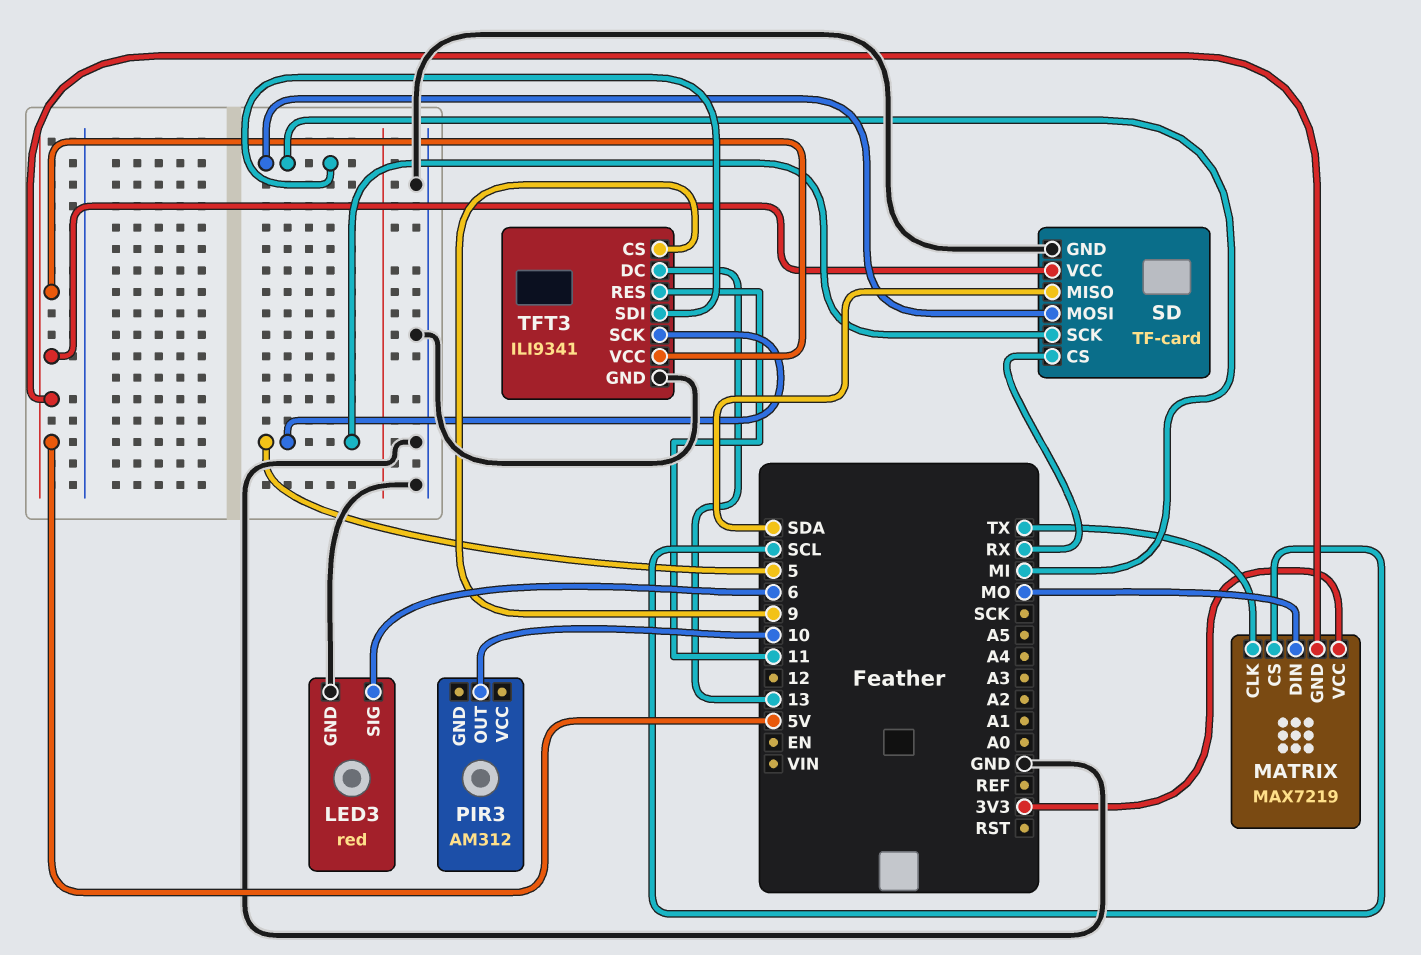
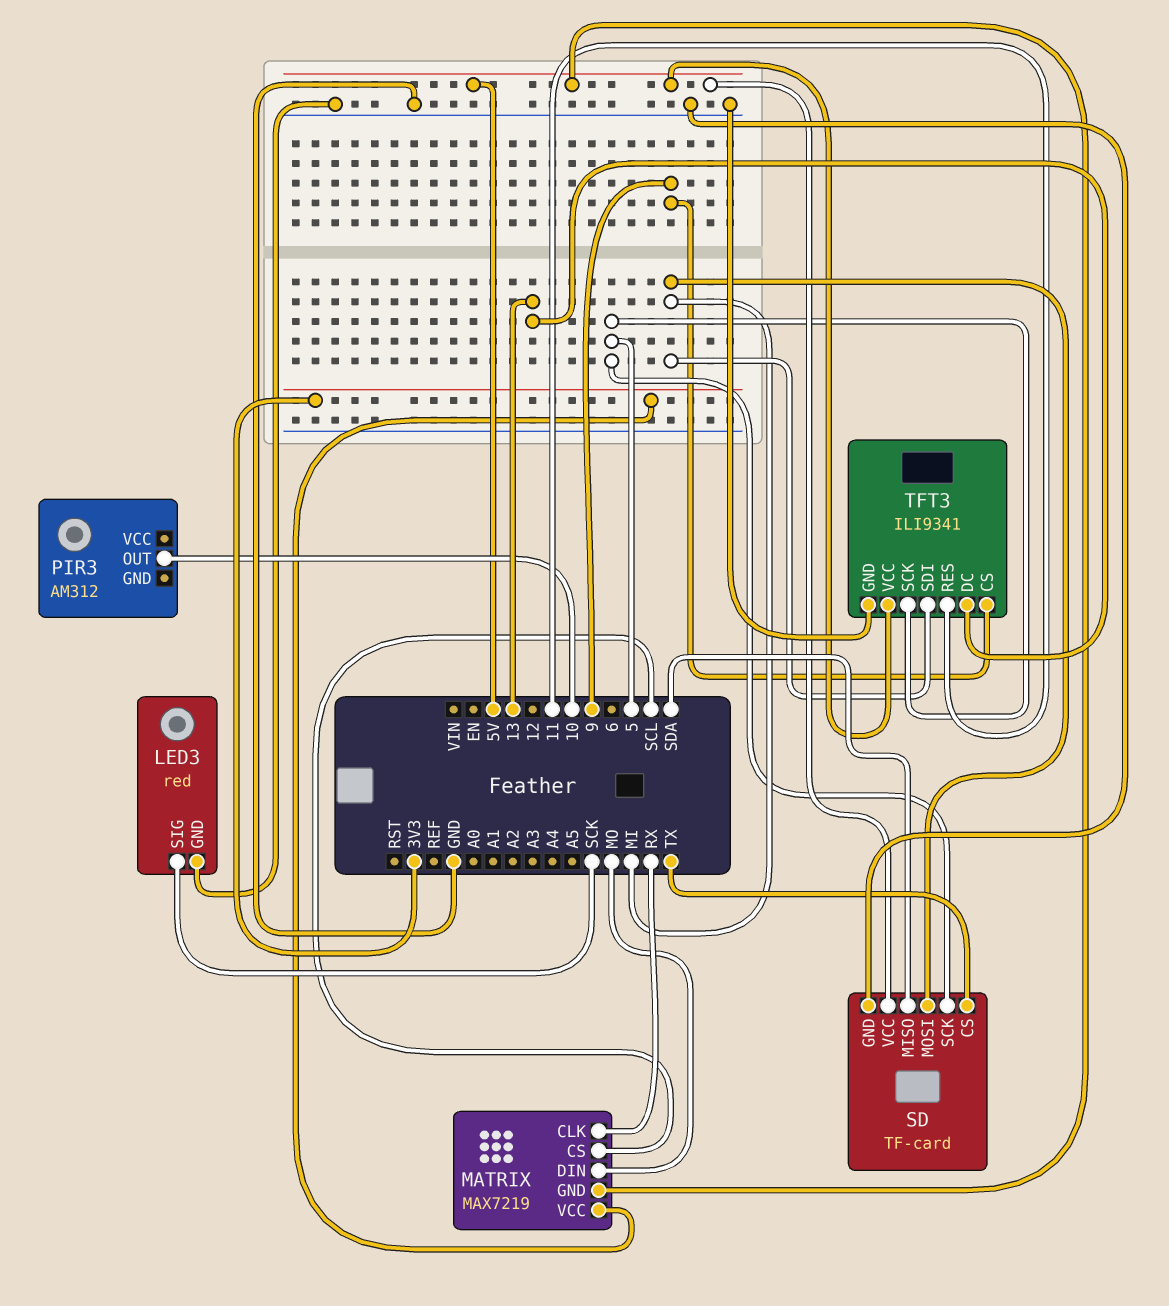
LED3 pin SIG: 6 -> SCK
MATRIX pin CLK: TX -> RX
SD pin CS: RX -> TX

